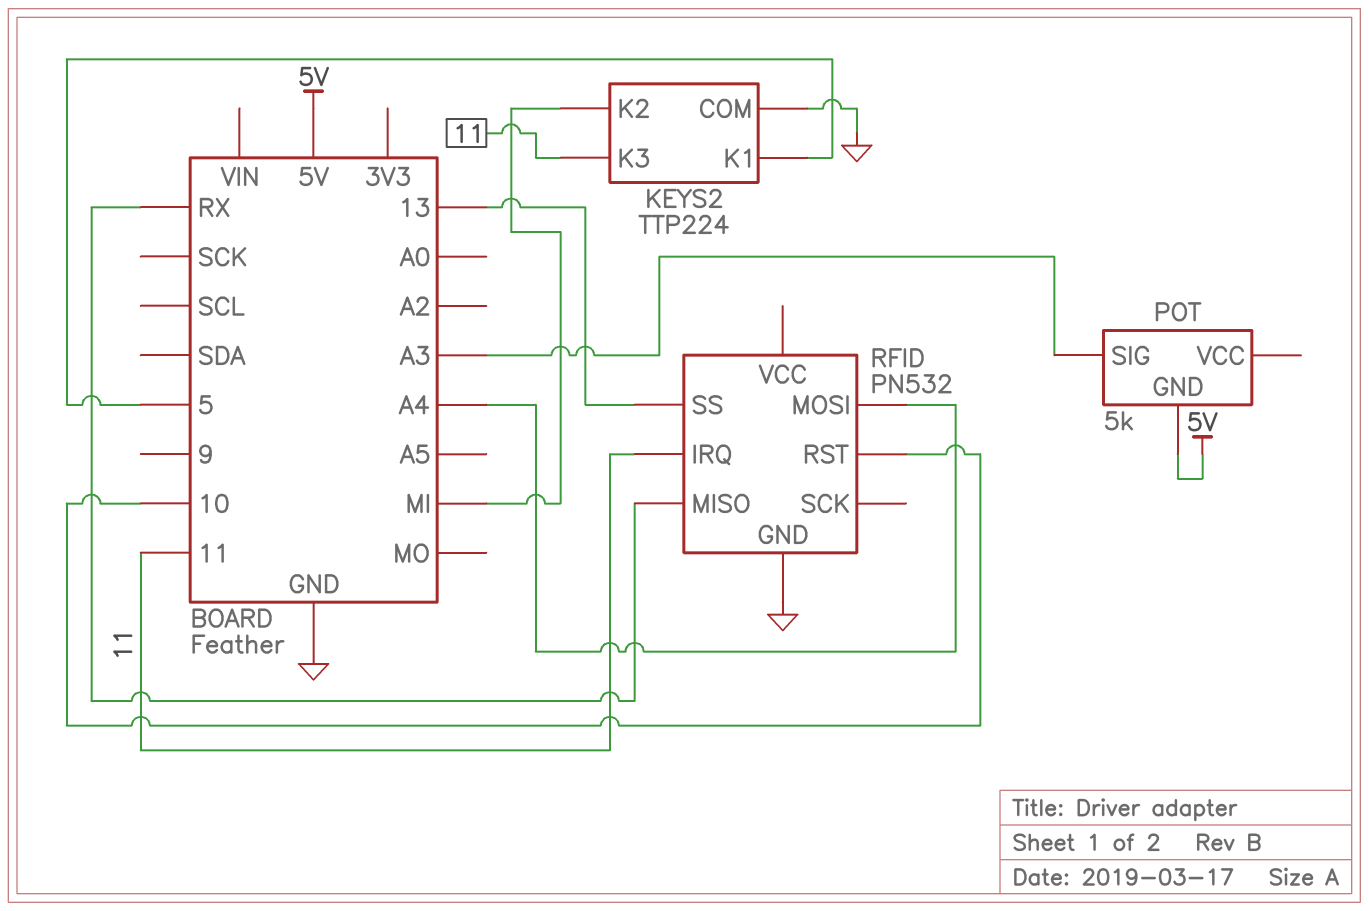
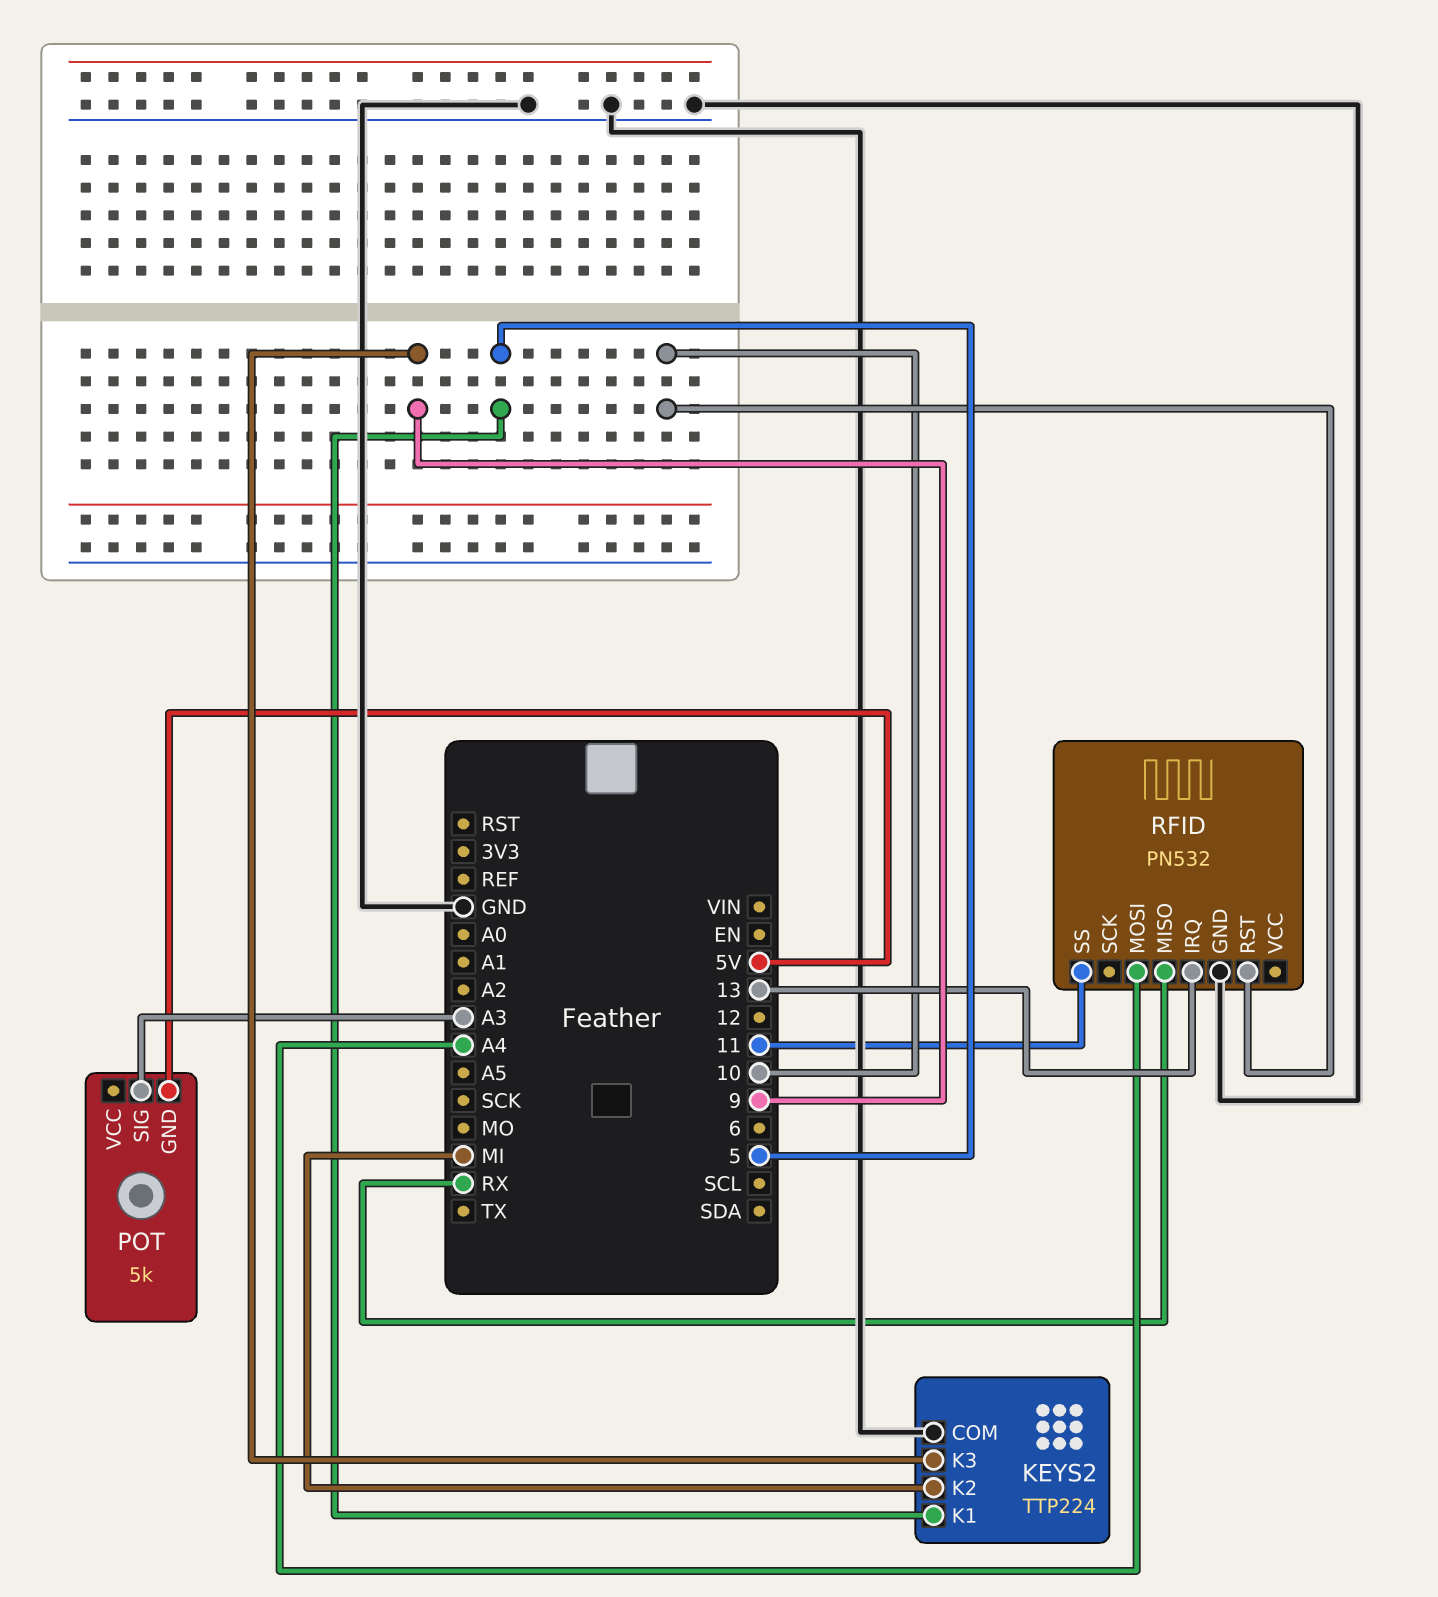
KEYS2 pin K3: 11 -> 9
RFID pin IRQ: 11 -> 13
RFID pin SS: 13 -> 11

